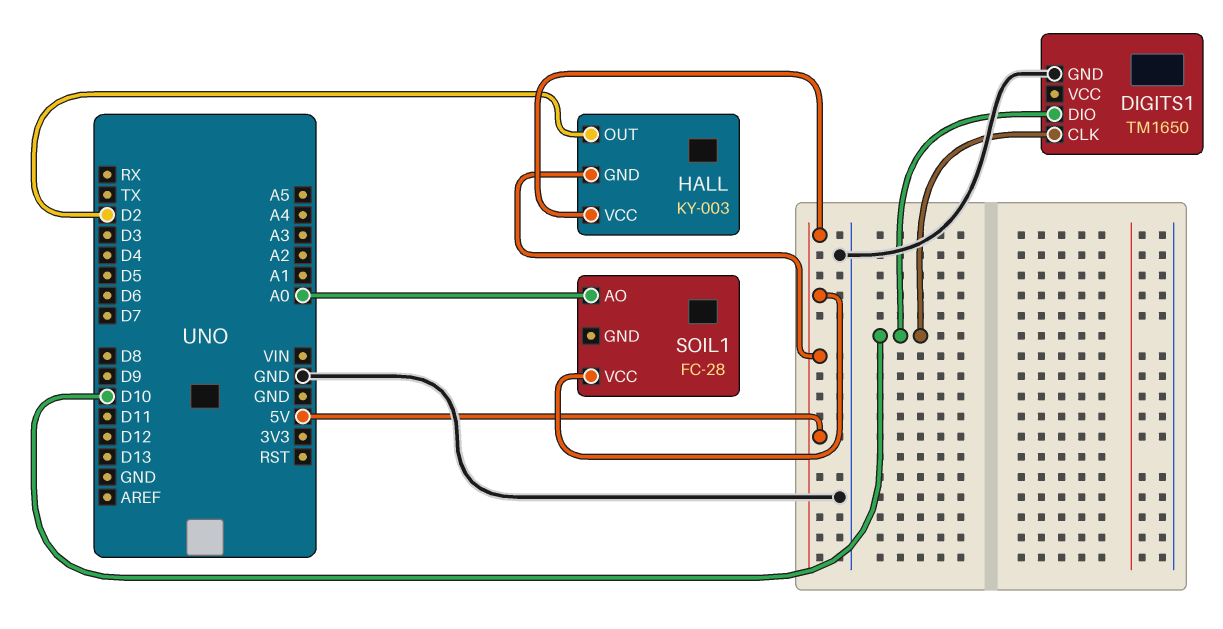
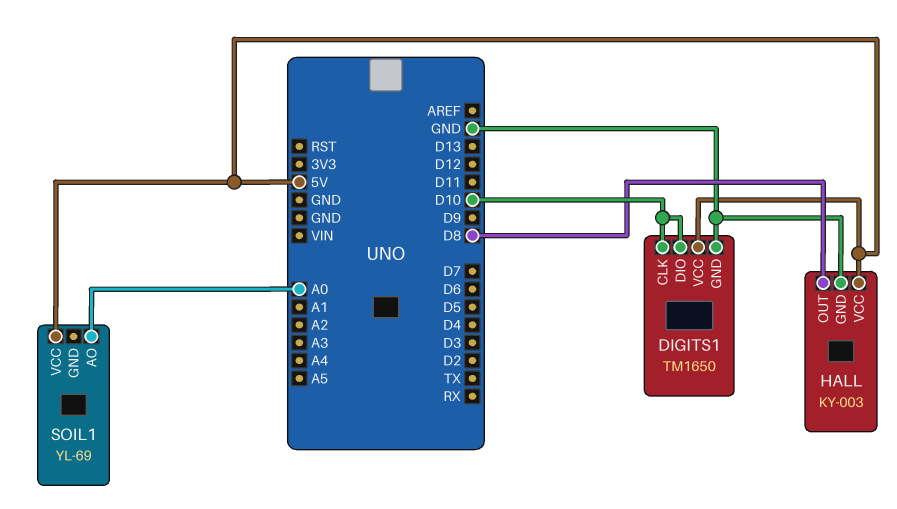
DIGITS1 pin VCC: none -> 5V
HALL pin GND: 5V -> GND
HALL pin OUT: D2 -> D8
SOIL1: FC-28 -> YL-69

